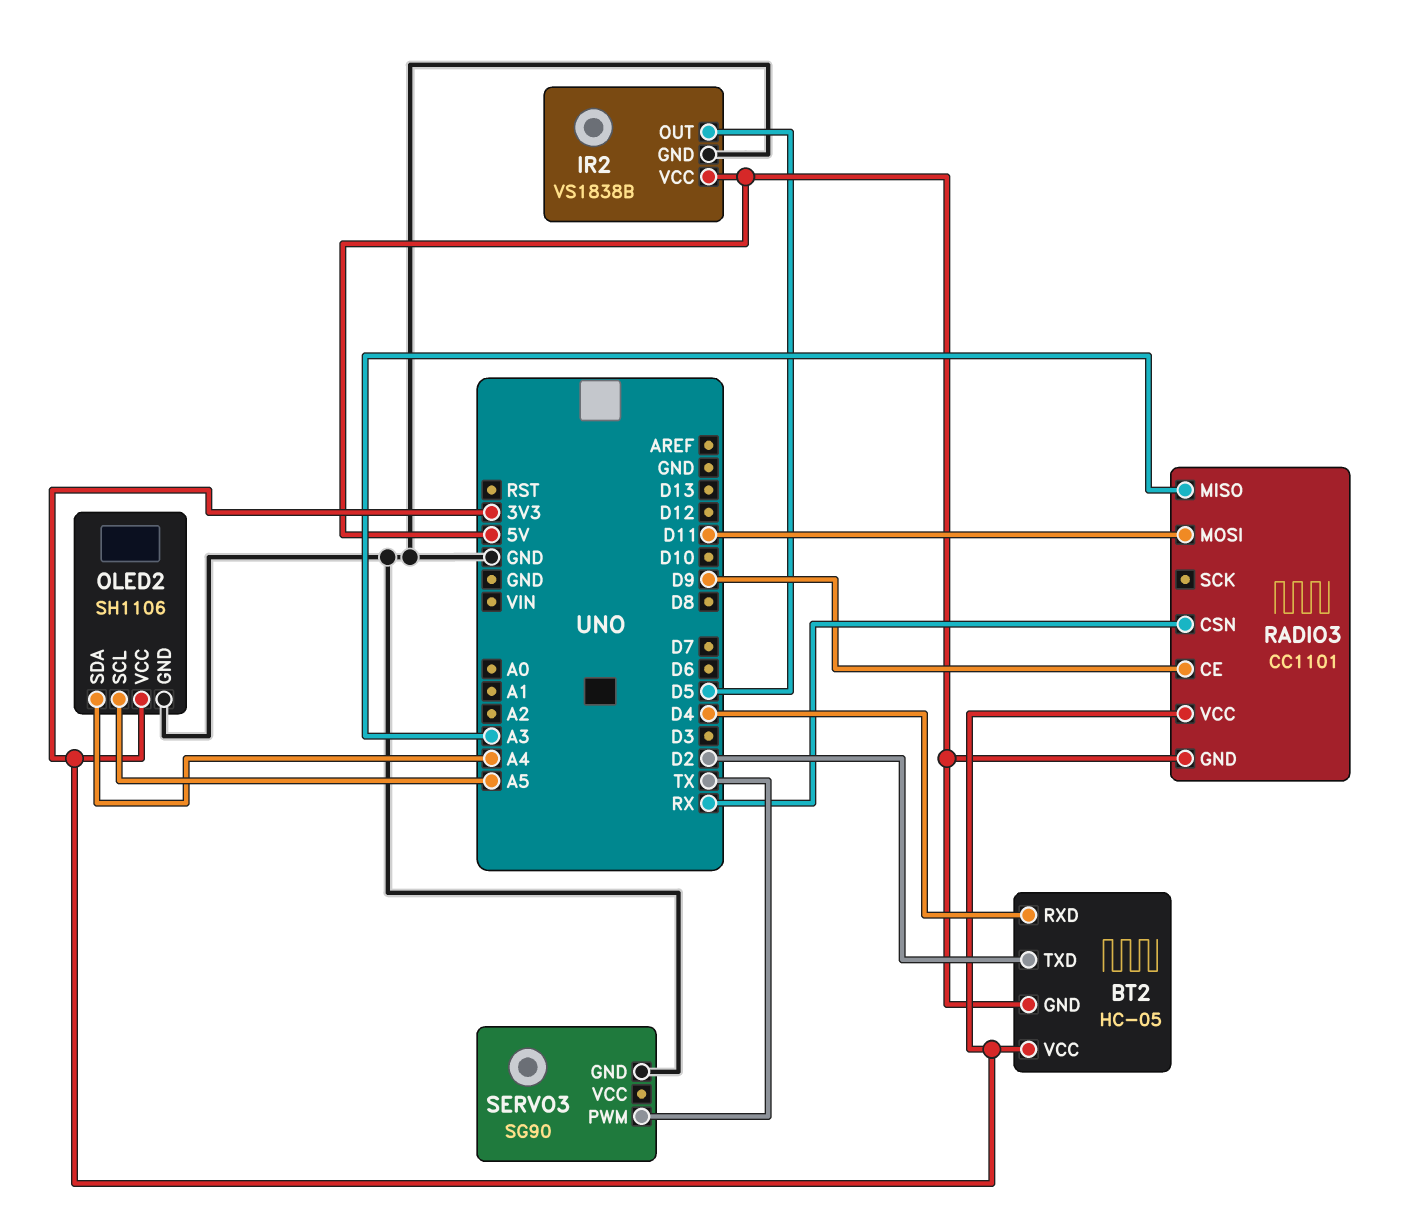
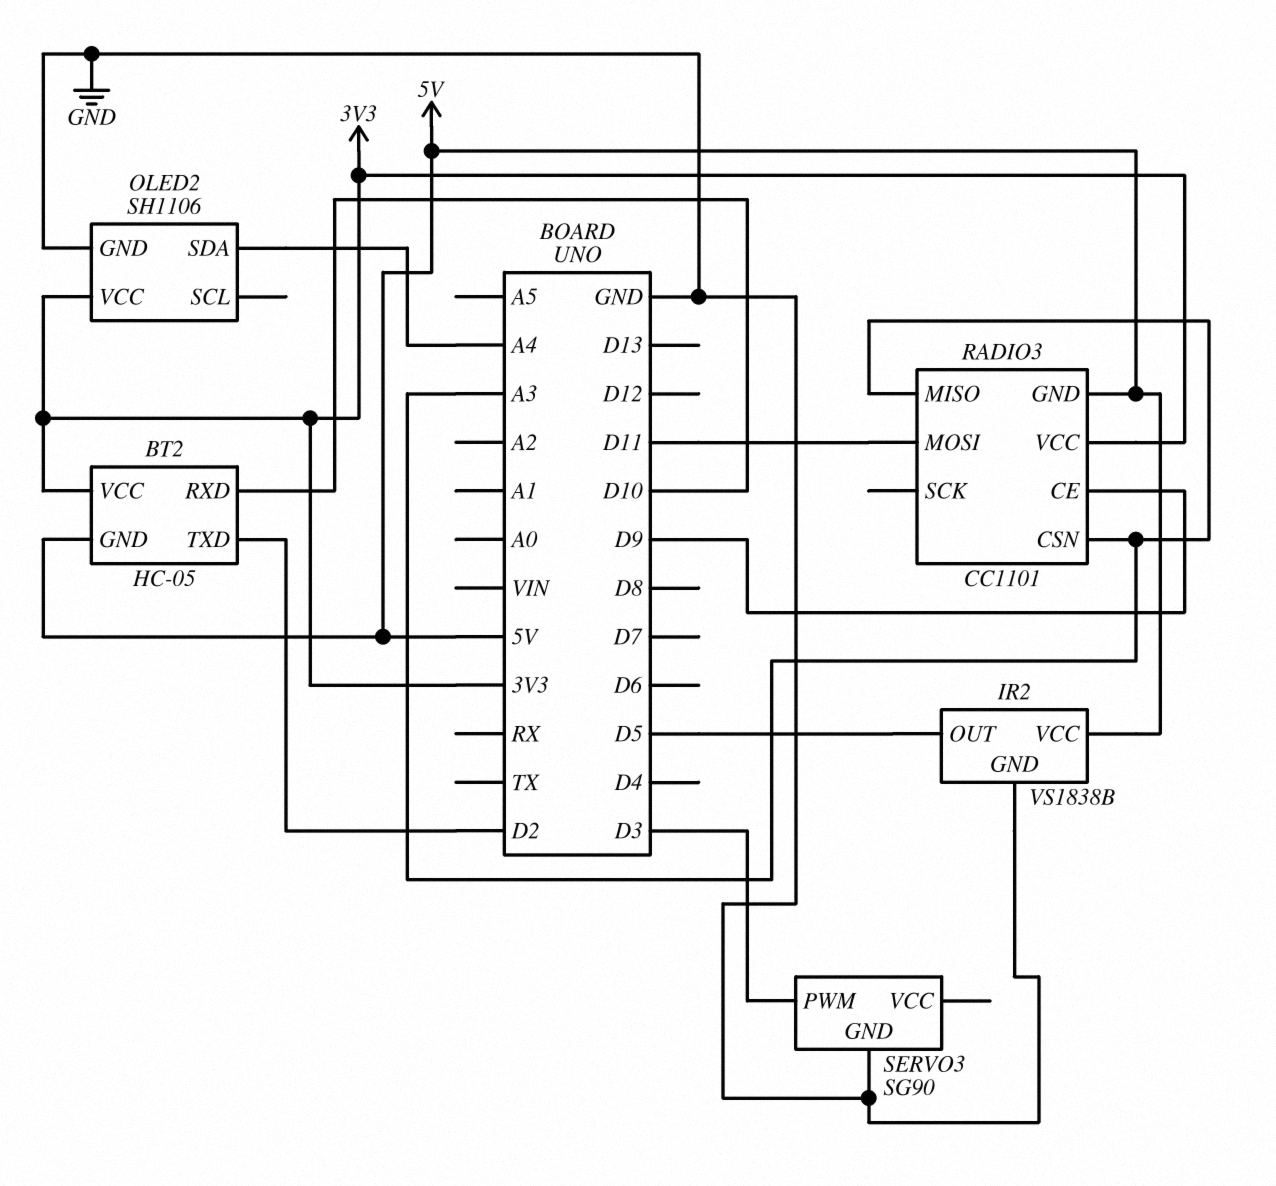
BT2 pin RXD: D4 -> D10
OLED2 pin SCL: A5 -> none
RADIO3 pin CSN: RX -> A3
SERVO3 pin PWM: TX -> D3

